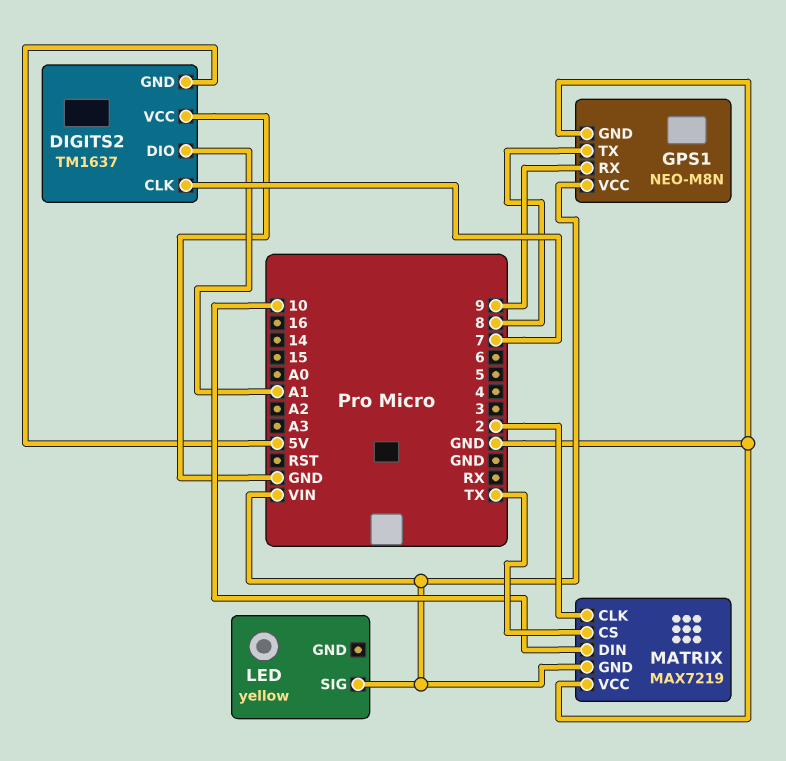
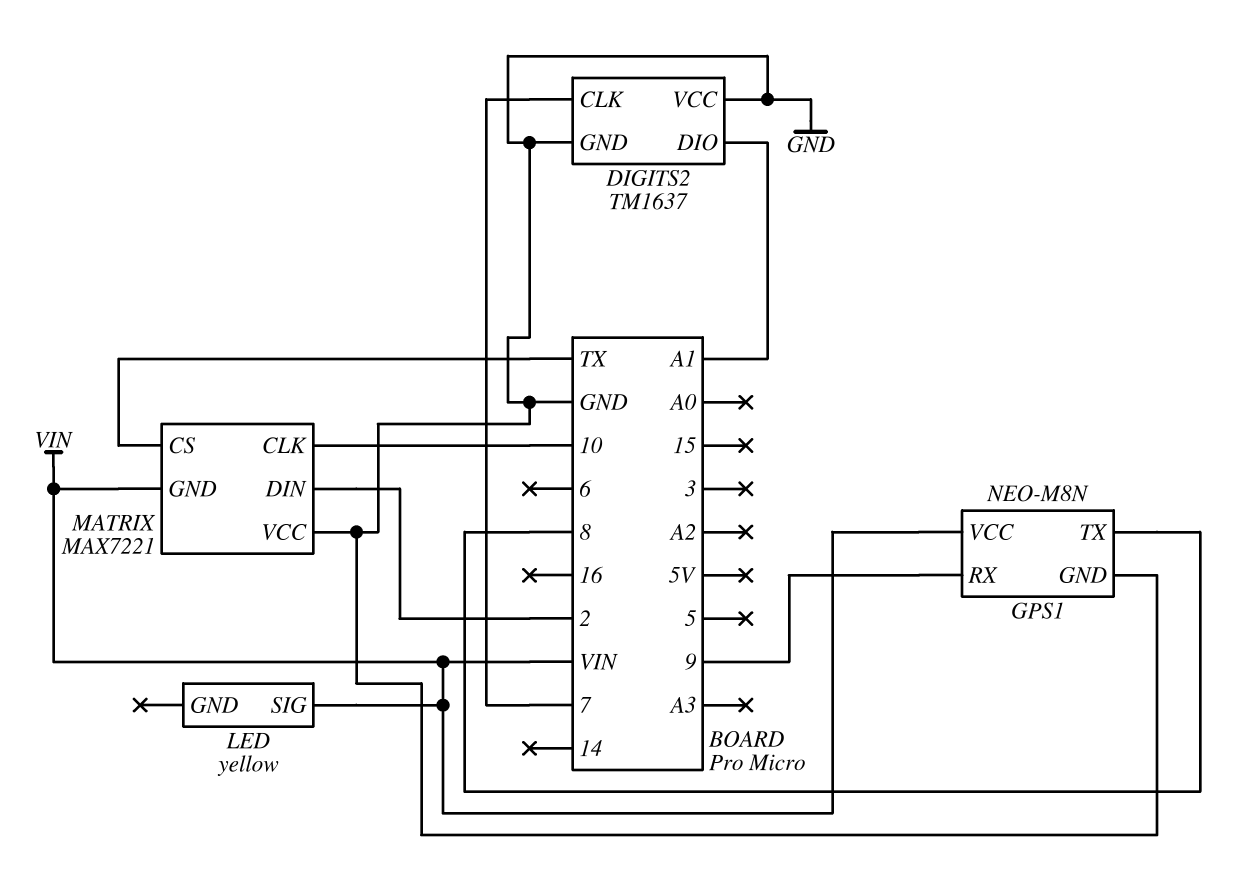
DIGITS2 pin GND: 5V -> GND
MATRIX: MAX7219 -> MAX7221
MATRIX pin CLK: 2 -> 10
MATRIX pin DIN: 10 -> 2

